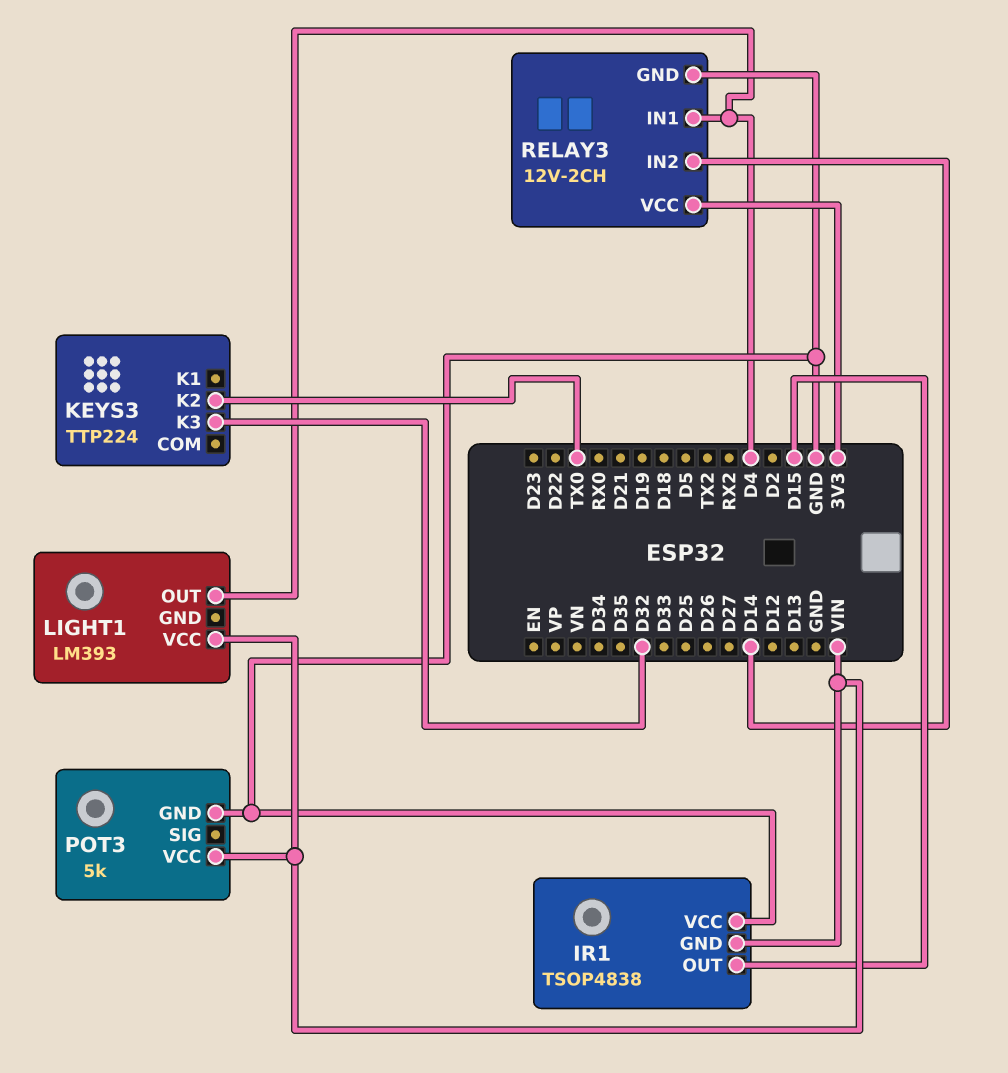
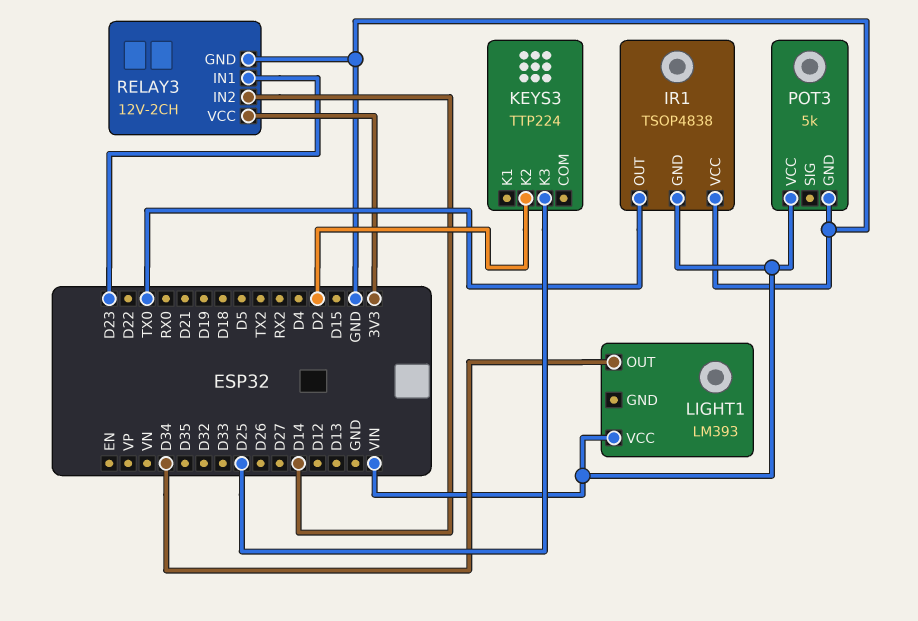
IR1 pin OUT: D15 -> TX0
KEYS3 pin K2: TX0 -> D2
KEYS3 pin K3: D32 -> D25
LIGHT1 pin OUT: D4 -> D34
RELAY3 pin IN1: D4 -> D23

